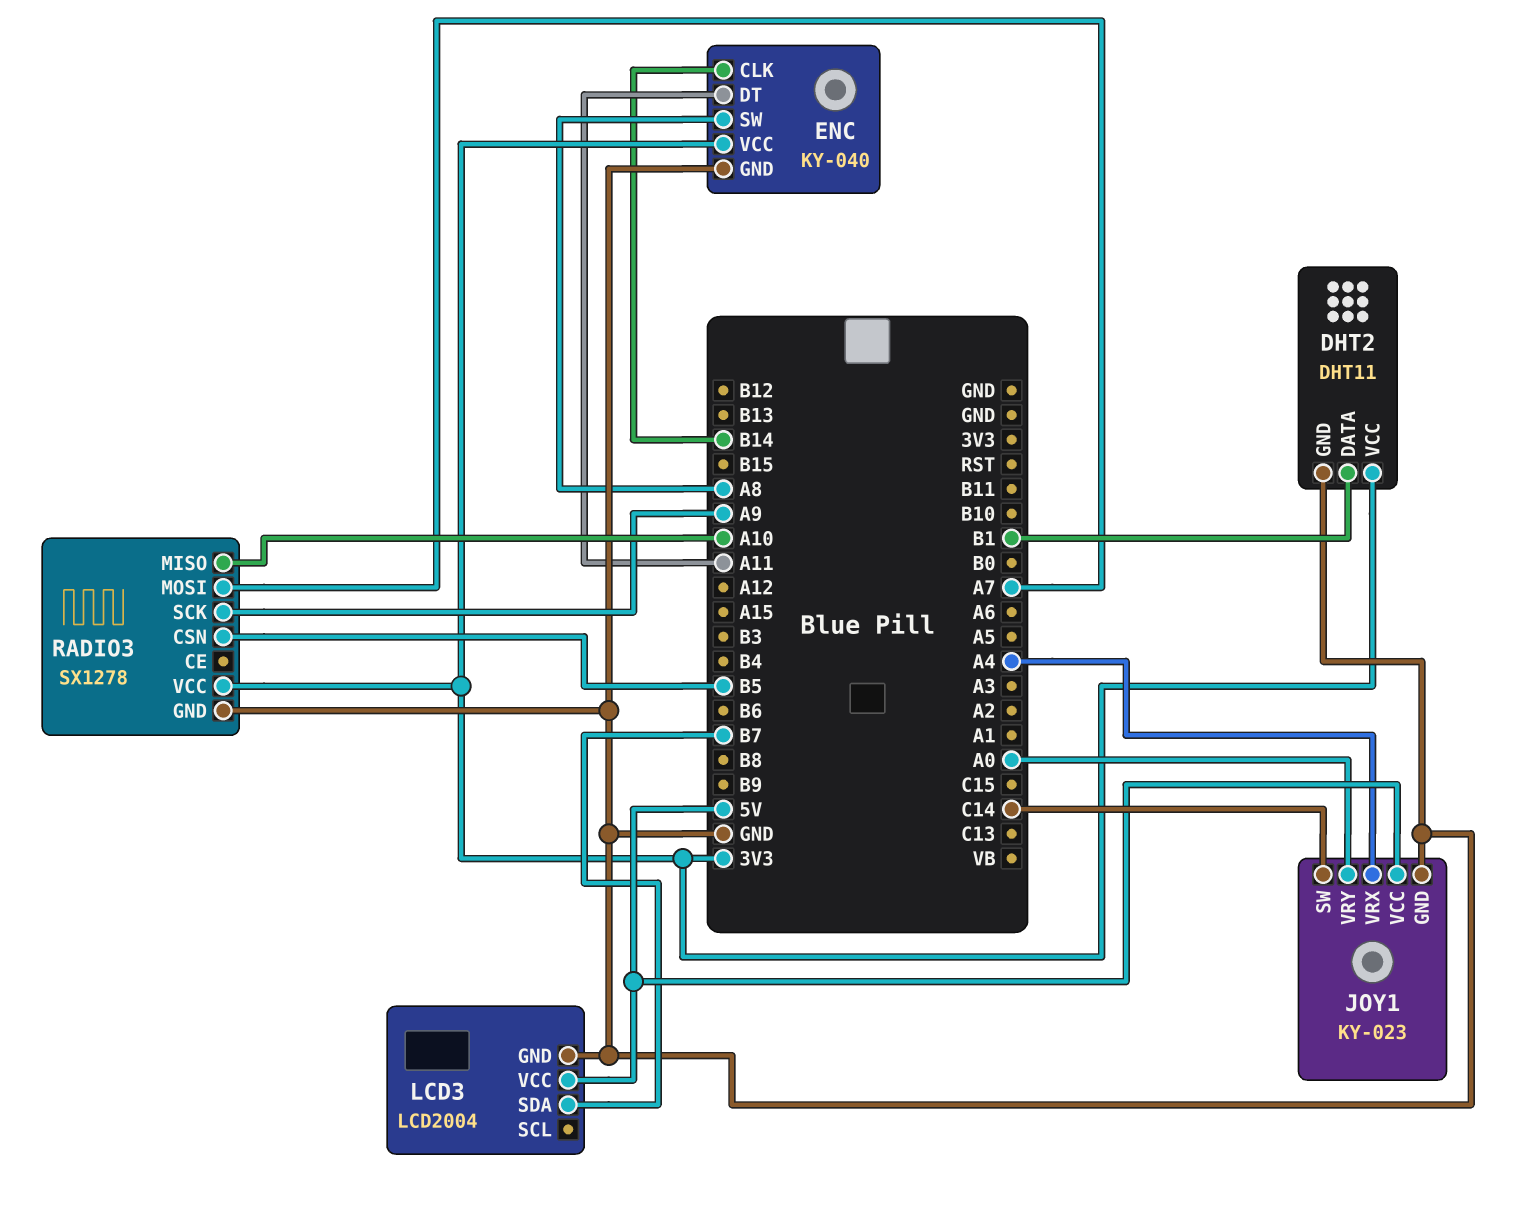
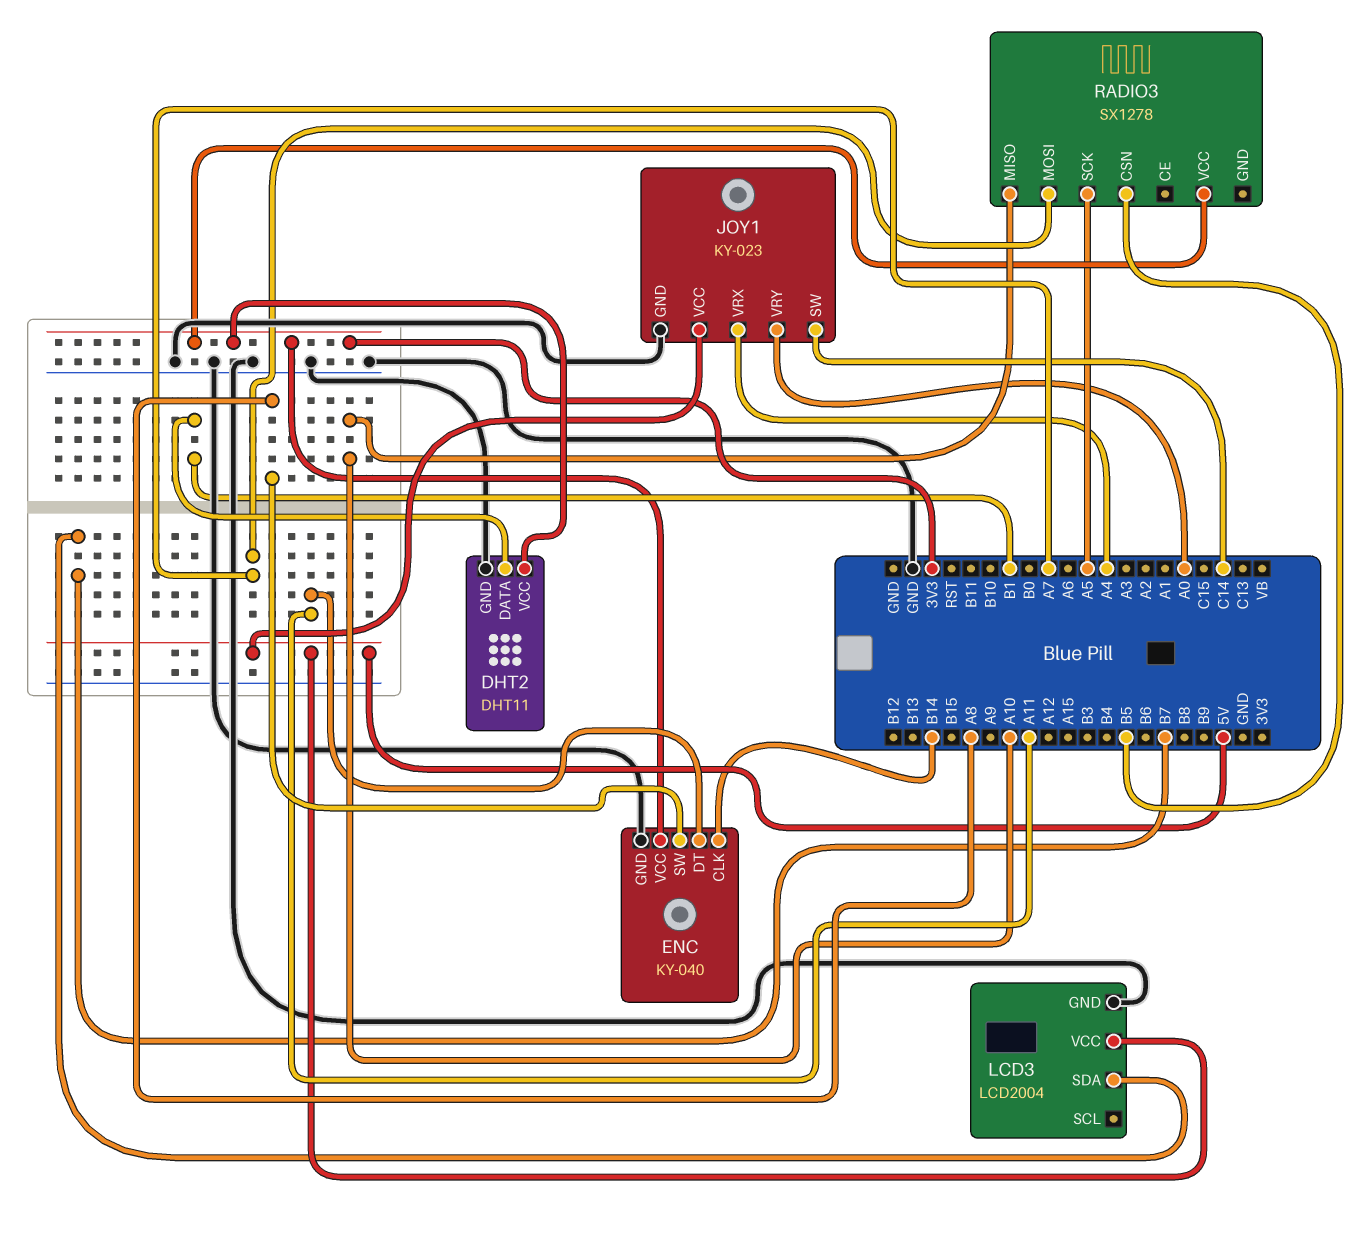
RADIO3 pin GND: GND -> none
RADIO3 pin SCK: A9 -> A5

